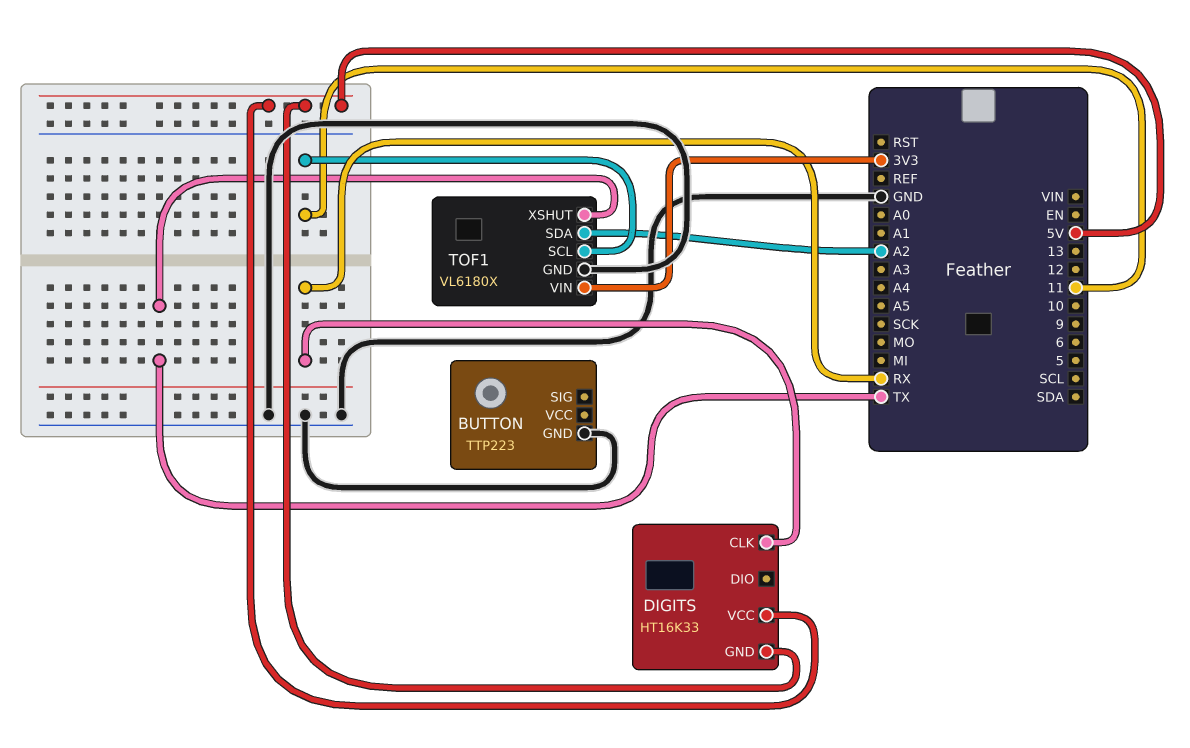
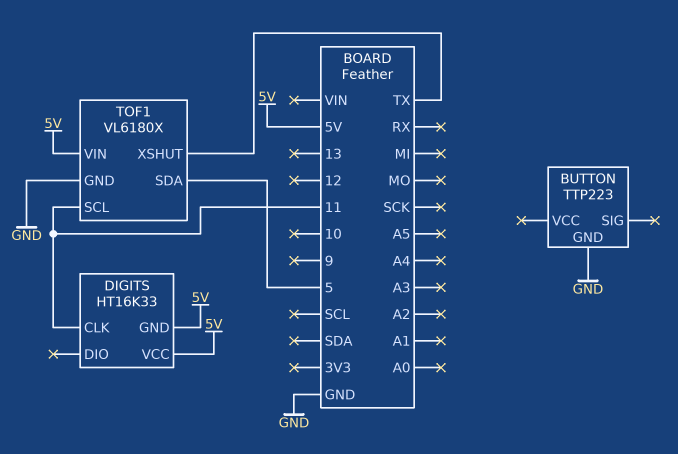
DIGITS pin CLK: RX -> 11
TOF1 pin SDA: A2 -> 5
TOF1 pin VIN: 3V3 -> 5V

